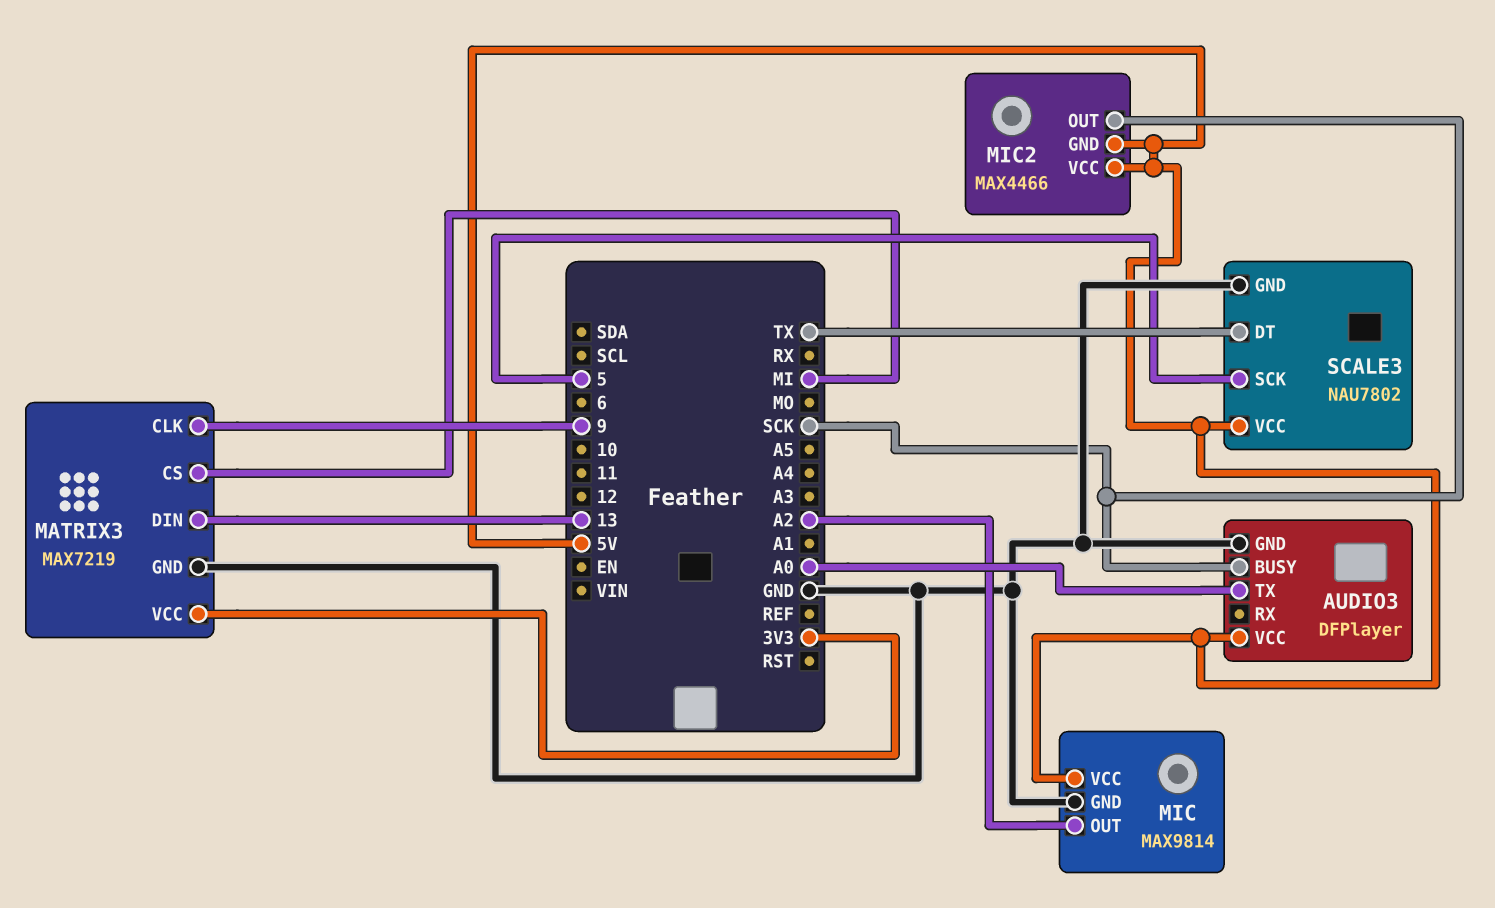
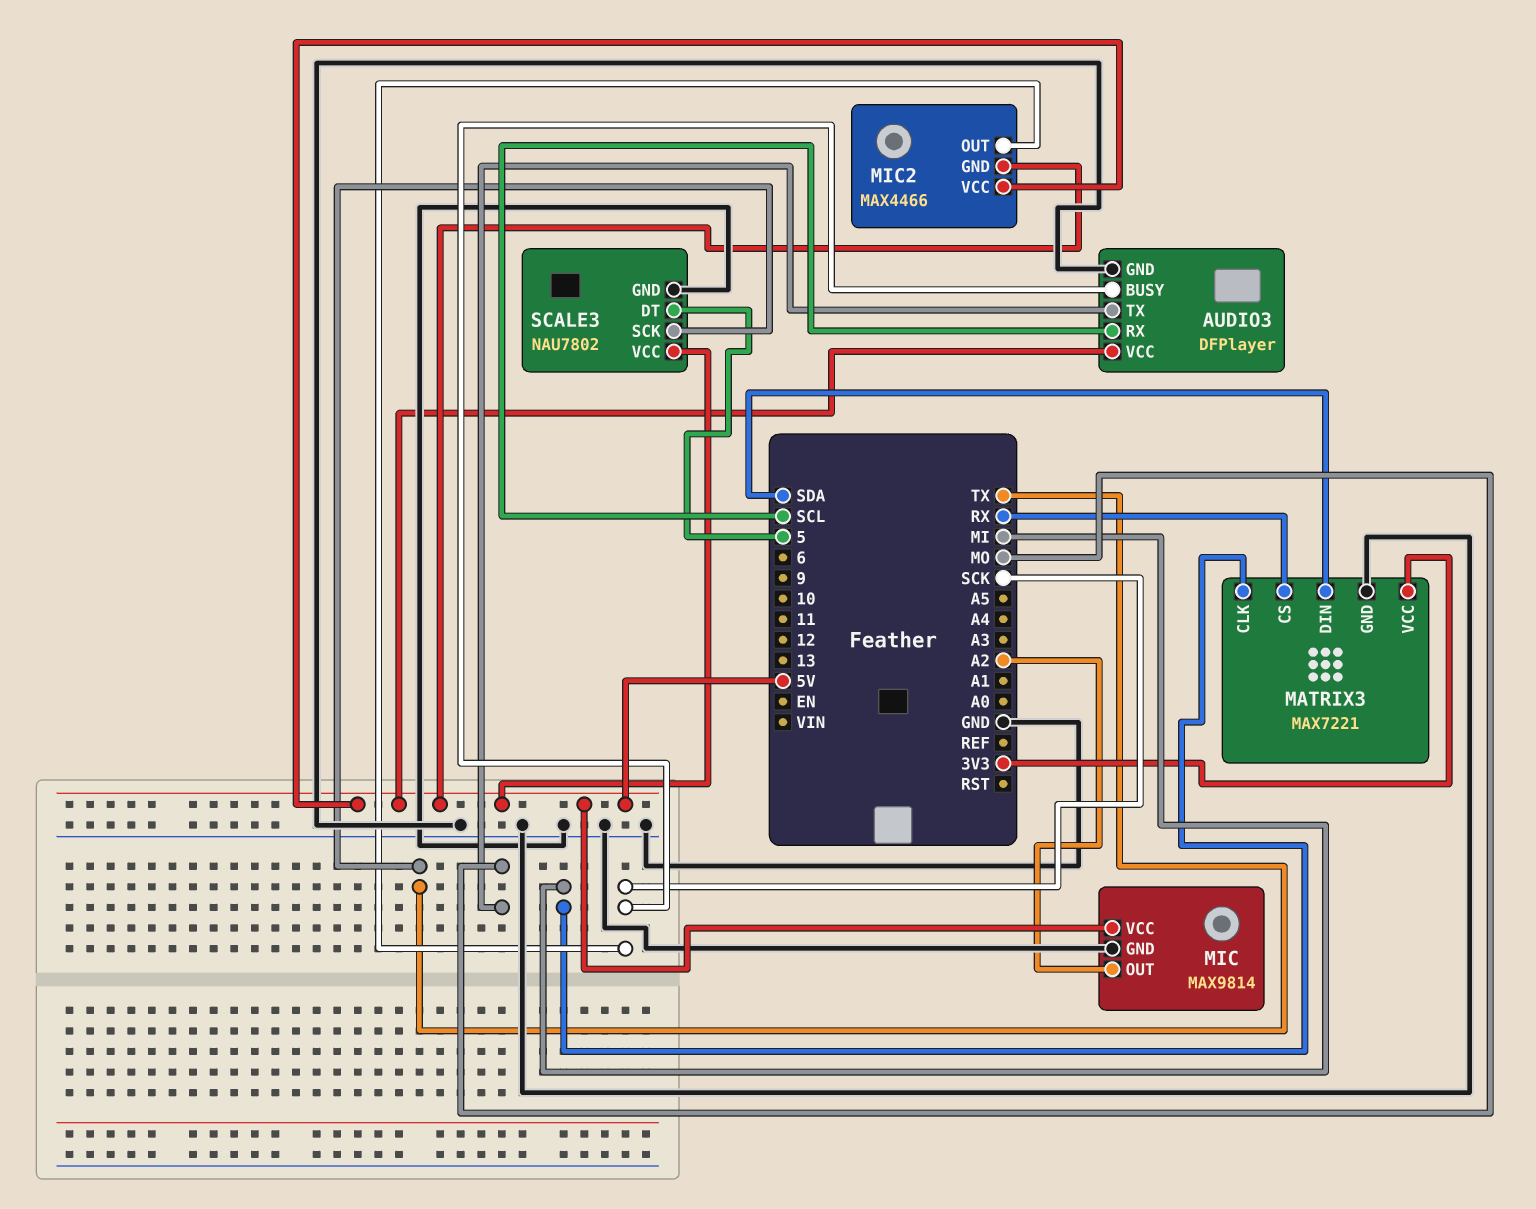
AUDIO3 pin RX: none -> SCL
AUDIO3 pin TX: A0 -> MO
MATRIX3: MAX7219 -> MAX7221
MATRIX3 pin CLK: 9 -> MI
MATRIX3 pin CS: MI -> RX
MATRIX3 pin DIN: 13 -> SDA
SCALE3 pin DT: TX -> 5
SCALE3 pin SCK: 5 -> TX

